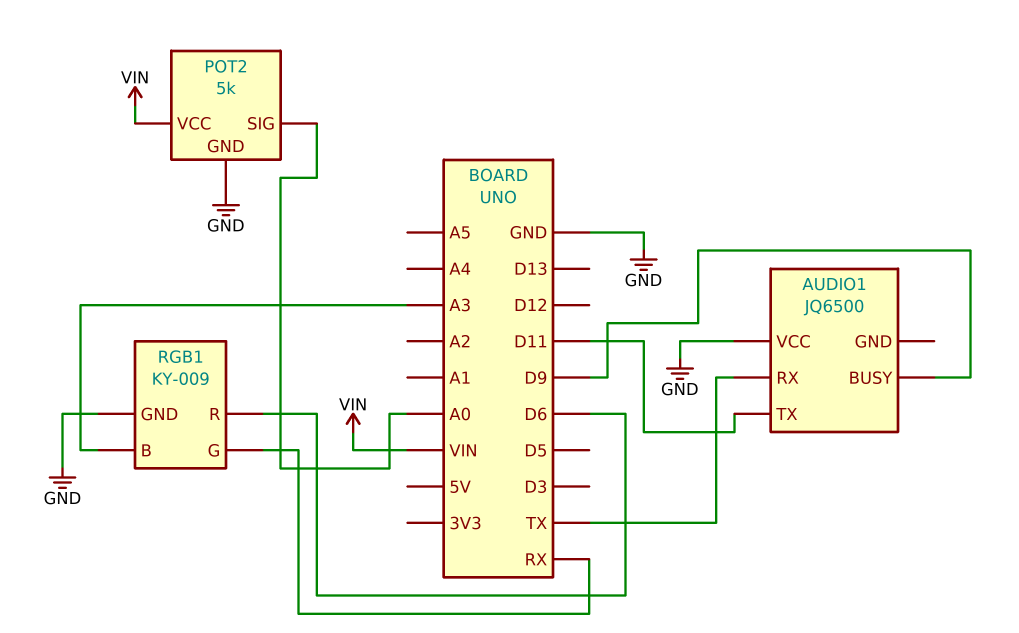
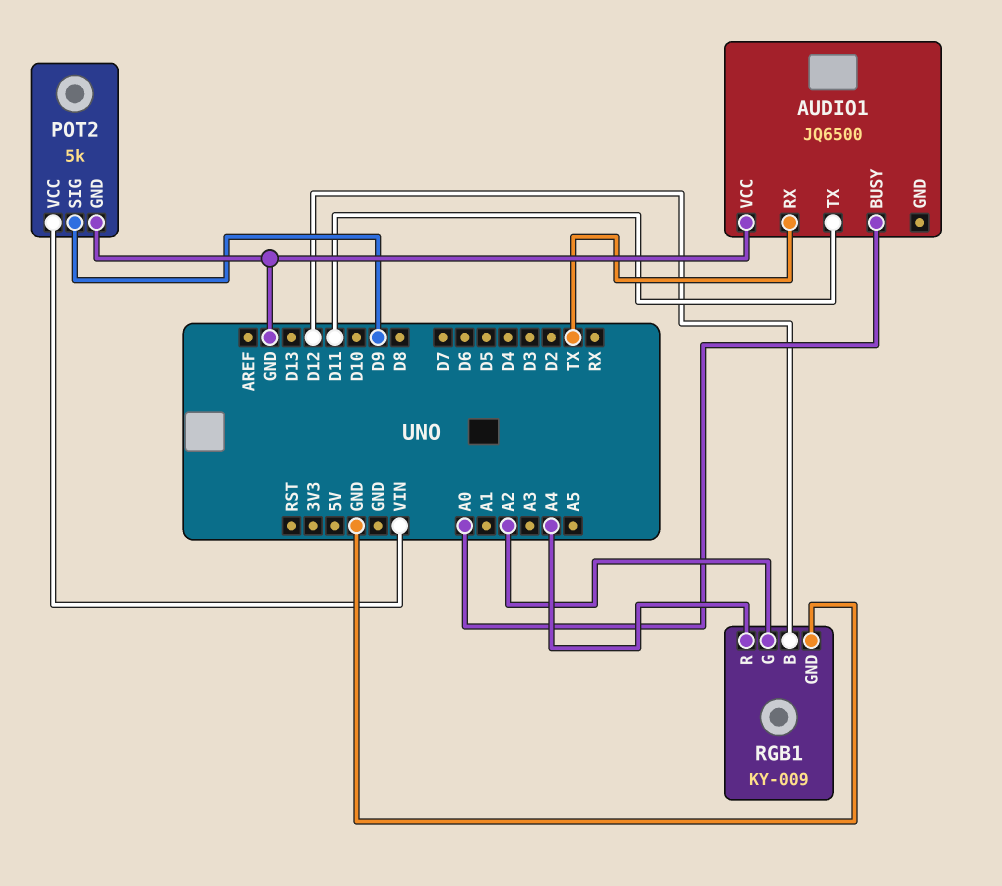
AUDIO1 pin BUSY: D9 -> A0
POT2 pin SIG: A0 -> D9
RGB1 pin B: A3 -> D12
RGB1 pin G: RX -> A2
RGB1 pin R: D6 -> A4

